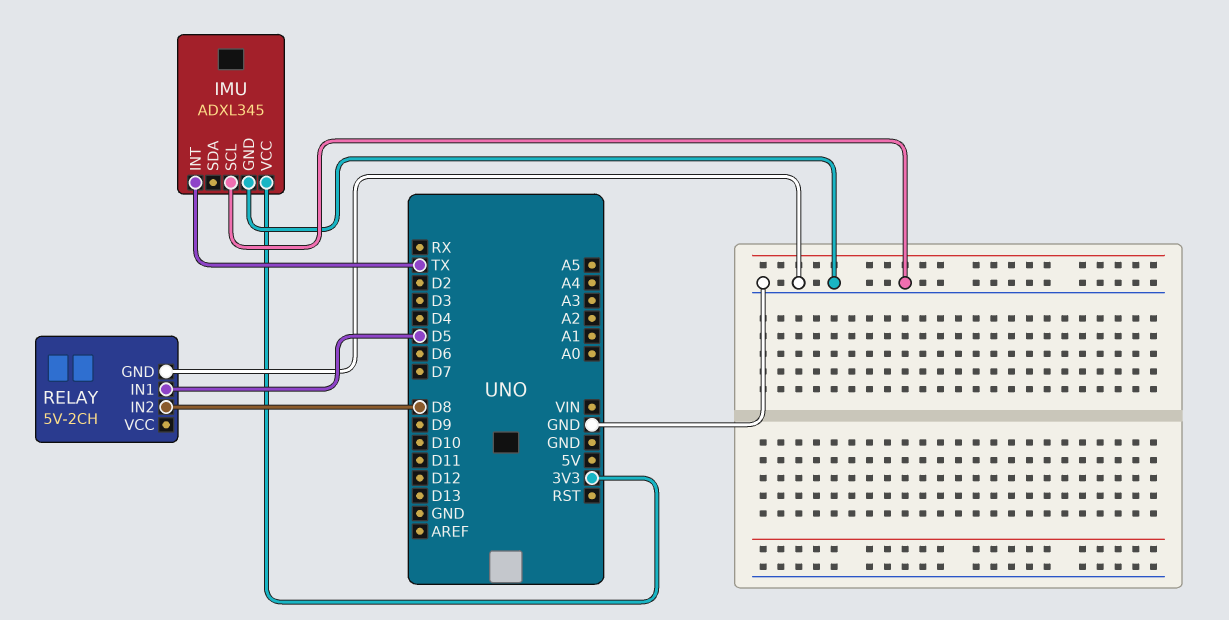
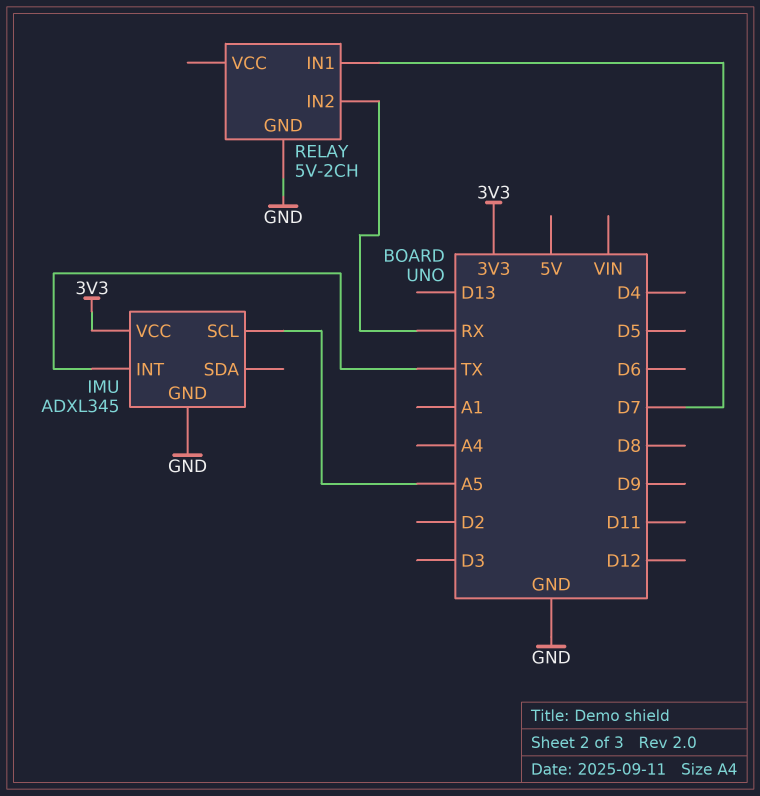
IMU pin SCL: GND -> A5
RELAY pin IN1: D5 -> D7
RELAY pin IN2: D8 -> RX

